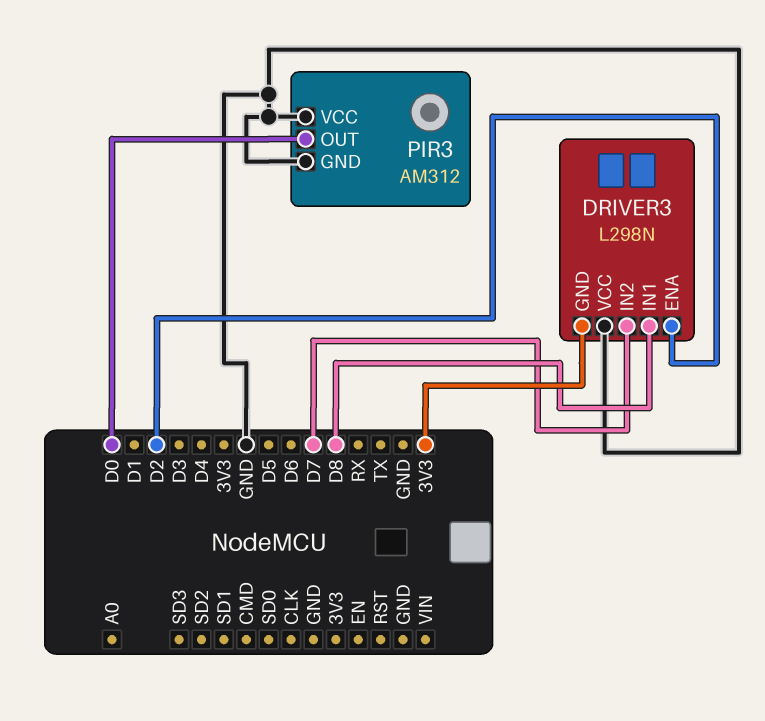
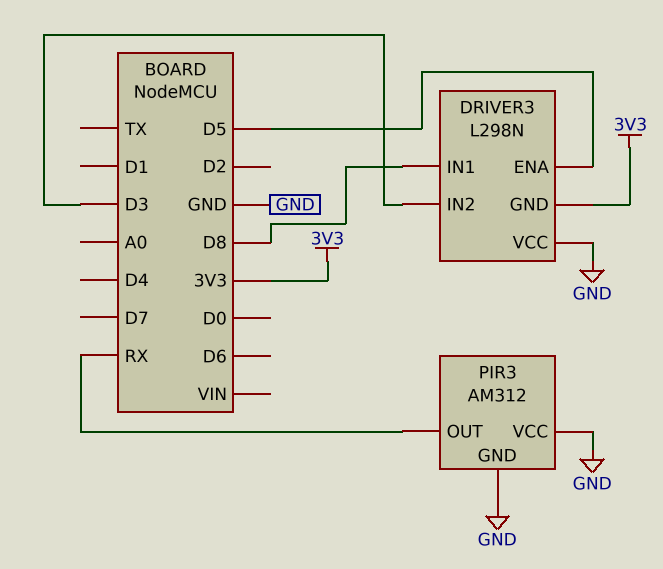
DRIVER3 pin ENA: D2 -> D5
DRIVER3 pin IN2: D7 -> D3
PIR3 pin OUT: D0 -> RX

